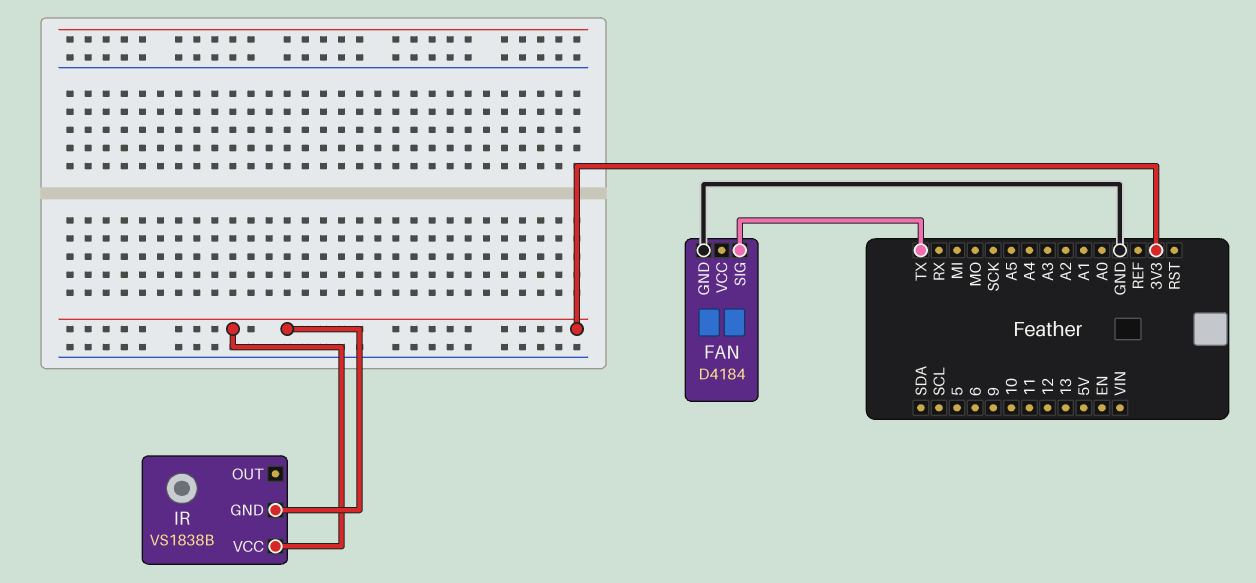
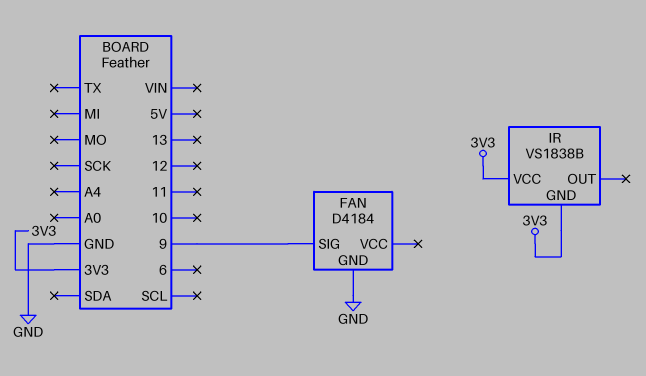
FAN pin SIG: TX -> 9

